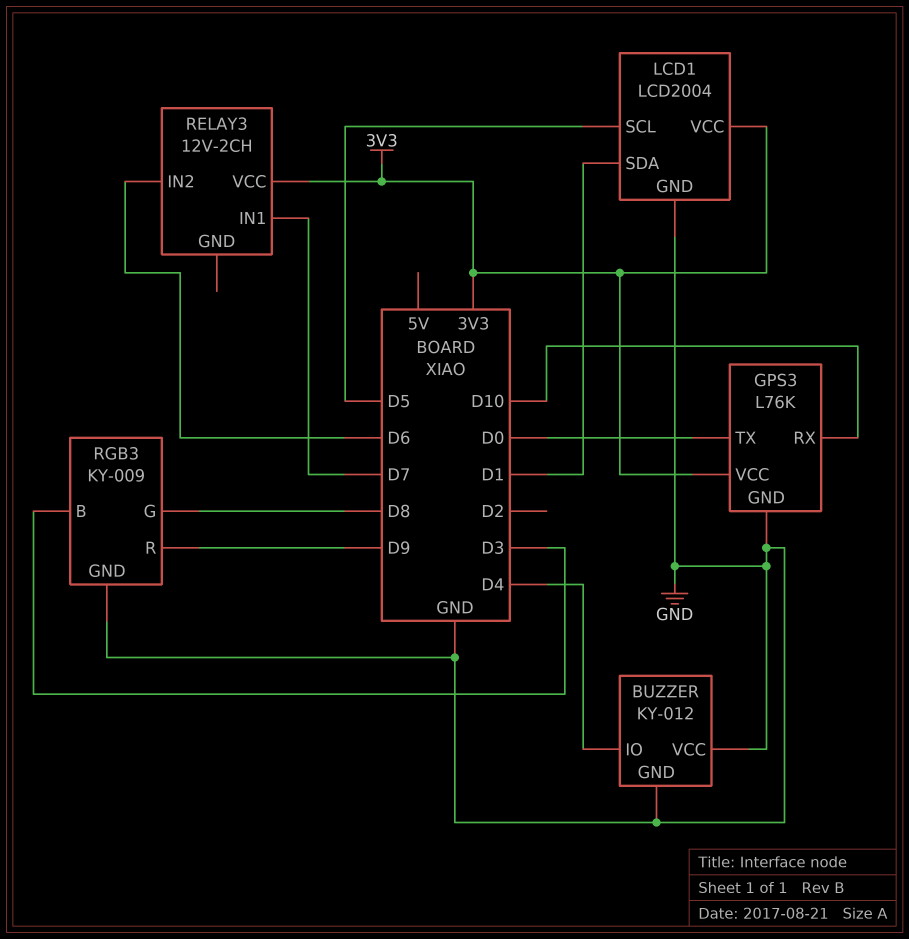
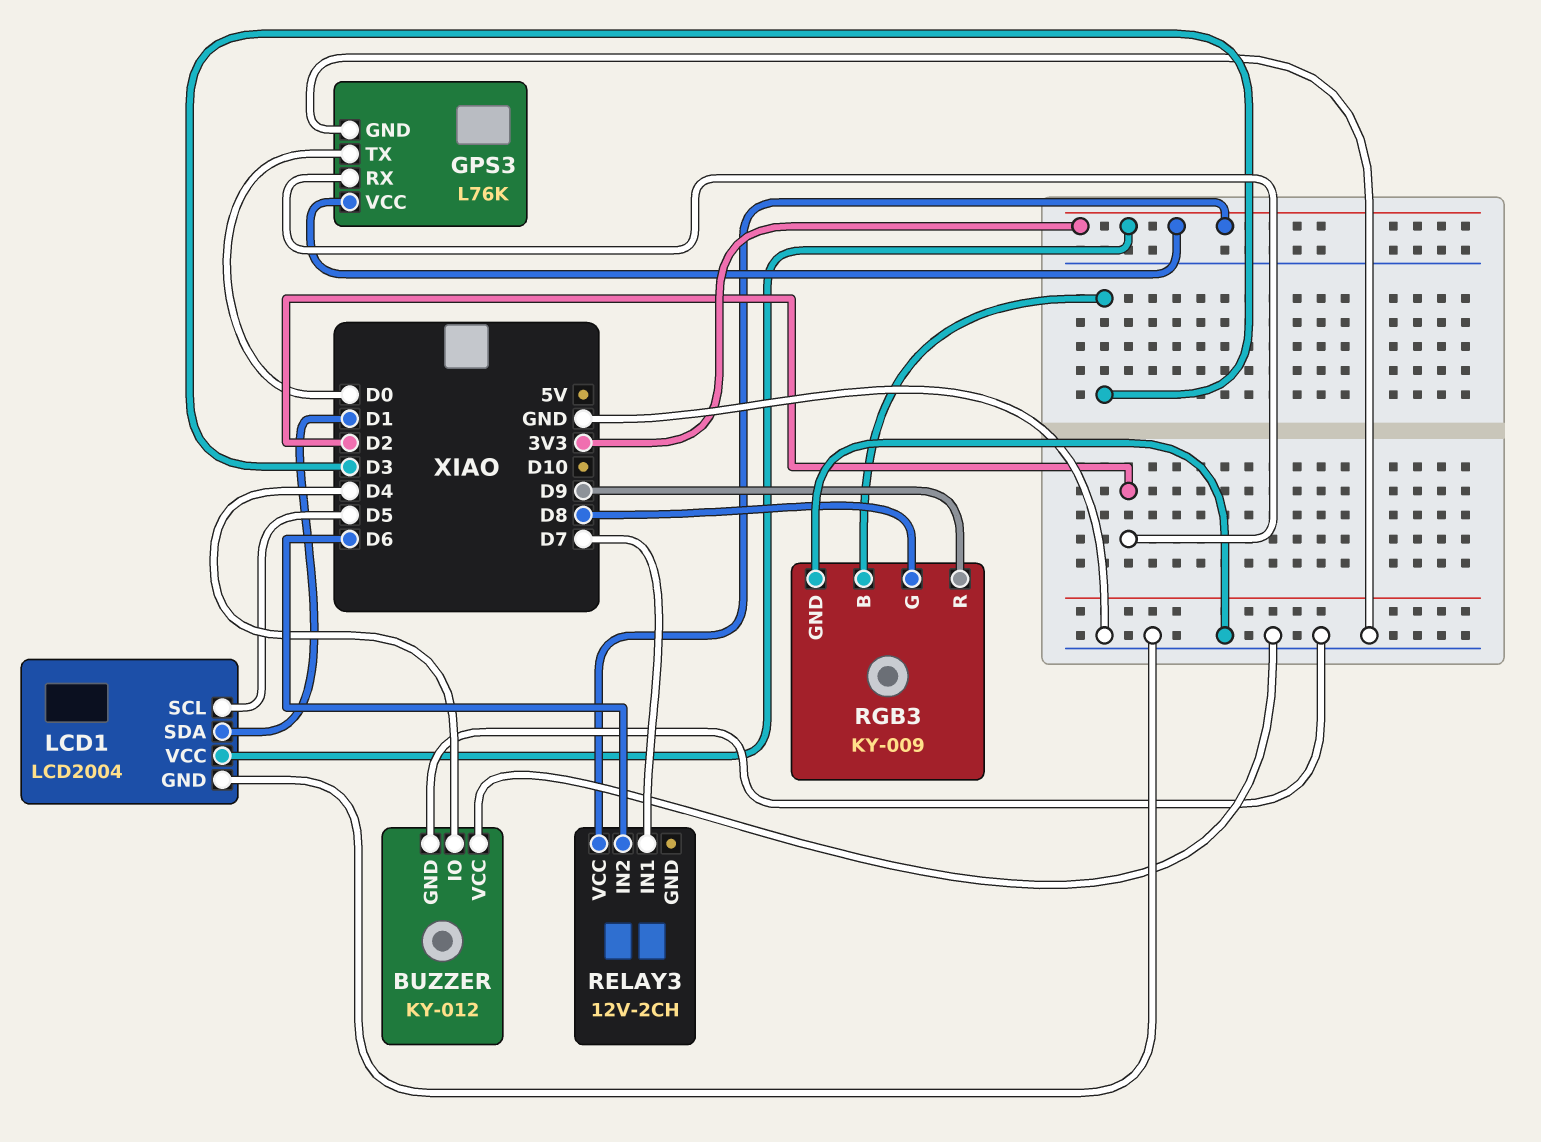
GPS3 pin RX: D10 -> D2

